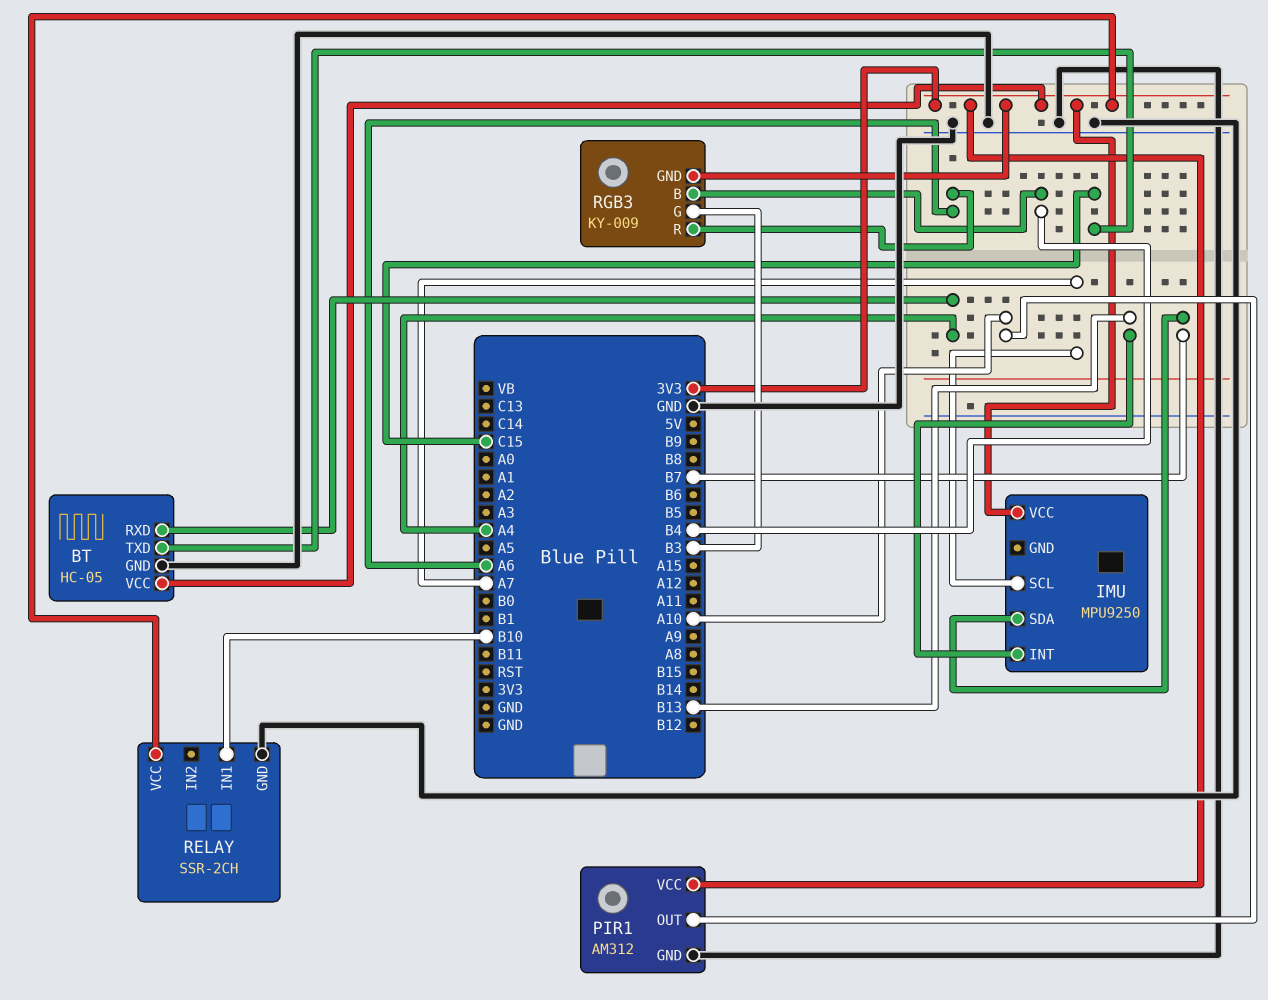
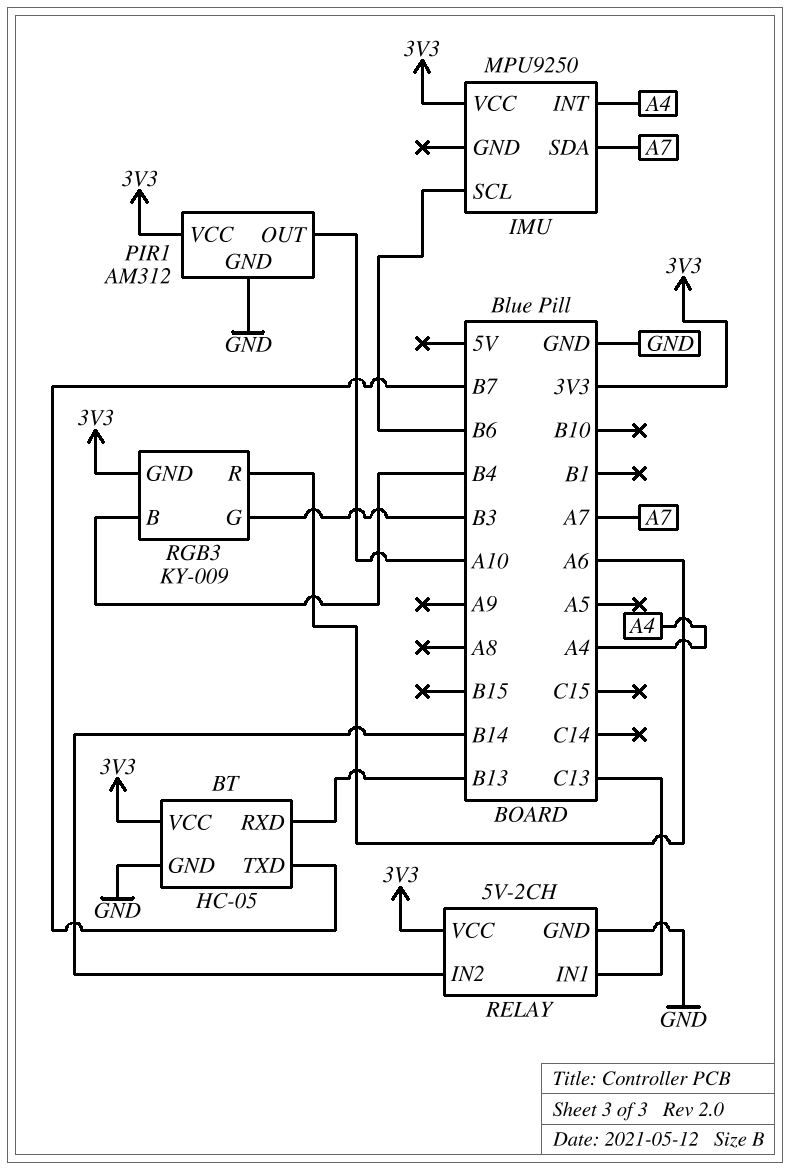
BT pin RXD: A4 -> B13
BT pin TXD: C15 -> B7
IMU pin INT: B13 -> A4
IMU pin SCL: A7 -> B6
IMU pin SDA: B7 -> A7
RELAY: SSR-2CH -> 5V-2CH
RELAY pin IN1: B10 -> C13
RELAY pin IN2: none -> B14

